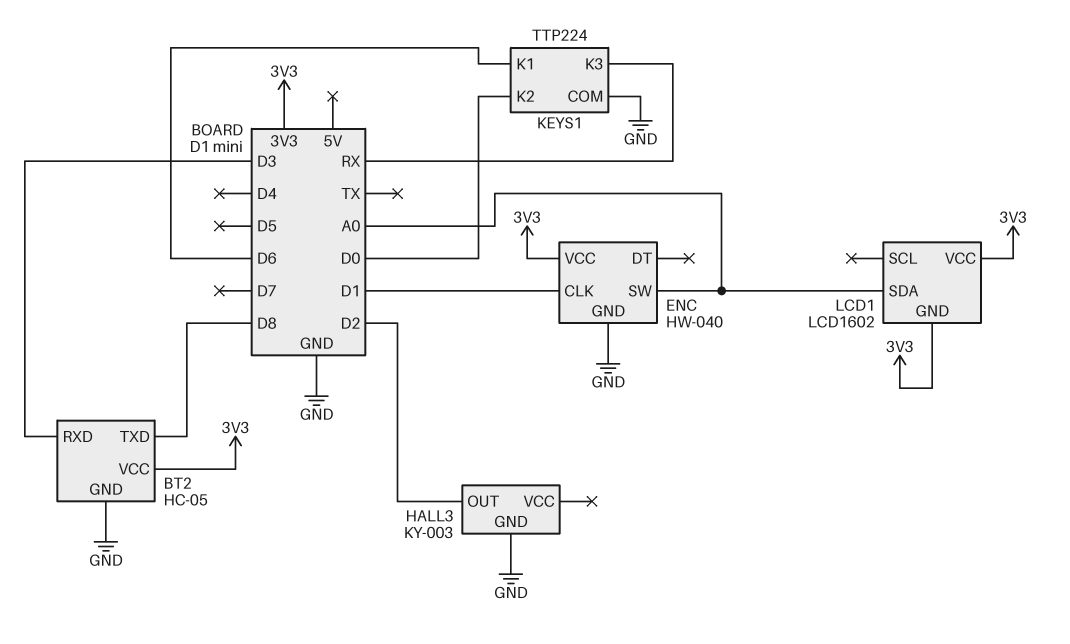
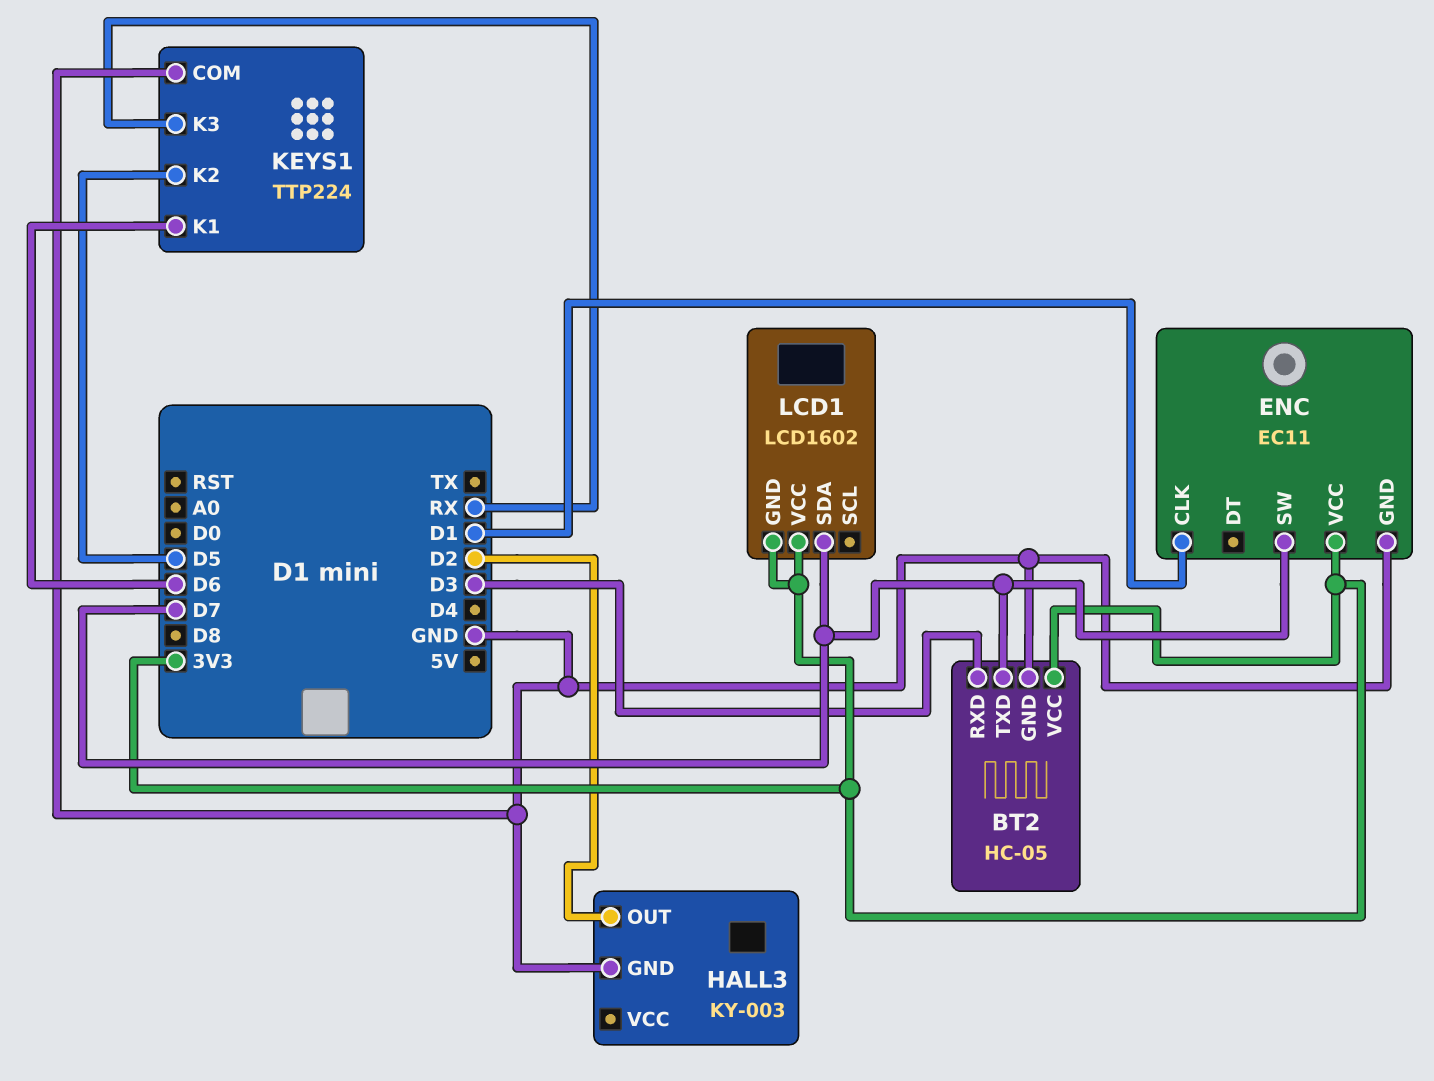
BT2 pin TXD: D8 -> D7
ENC: HW-040 -> EC11
ENC pin SW: A0 -> D7
KEYS1 pin K2: D0 -> D5
LCD1 pin SDA: A0 -> D7

